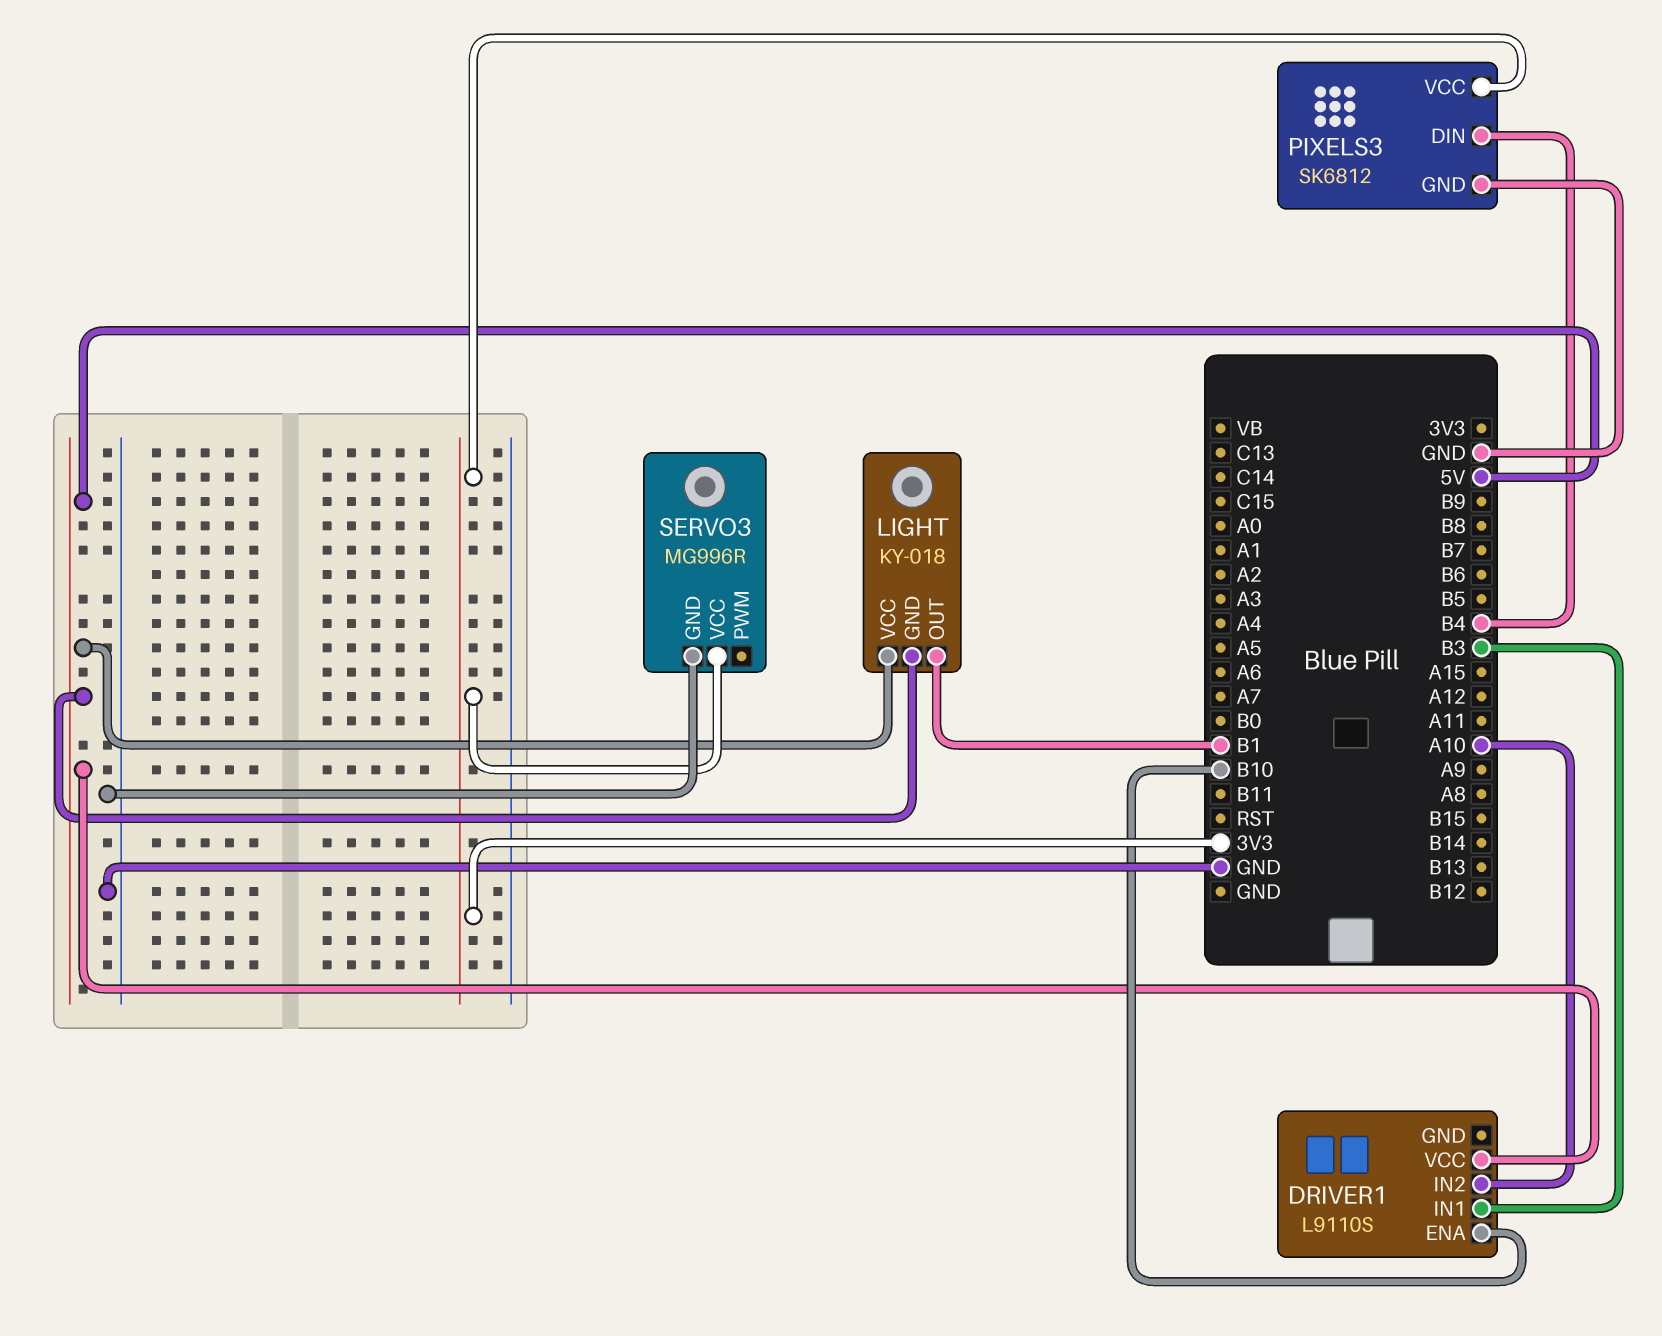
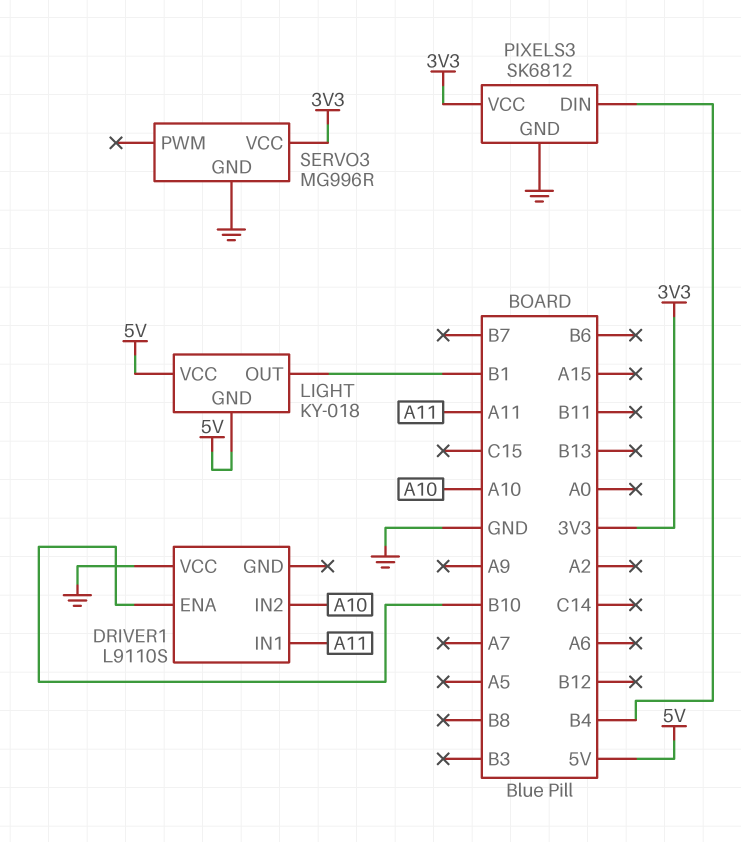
DRIVER1 pin IN1: B3 -> A11
DRIVER1 pin VCC: 5V -> GND

